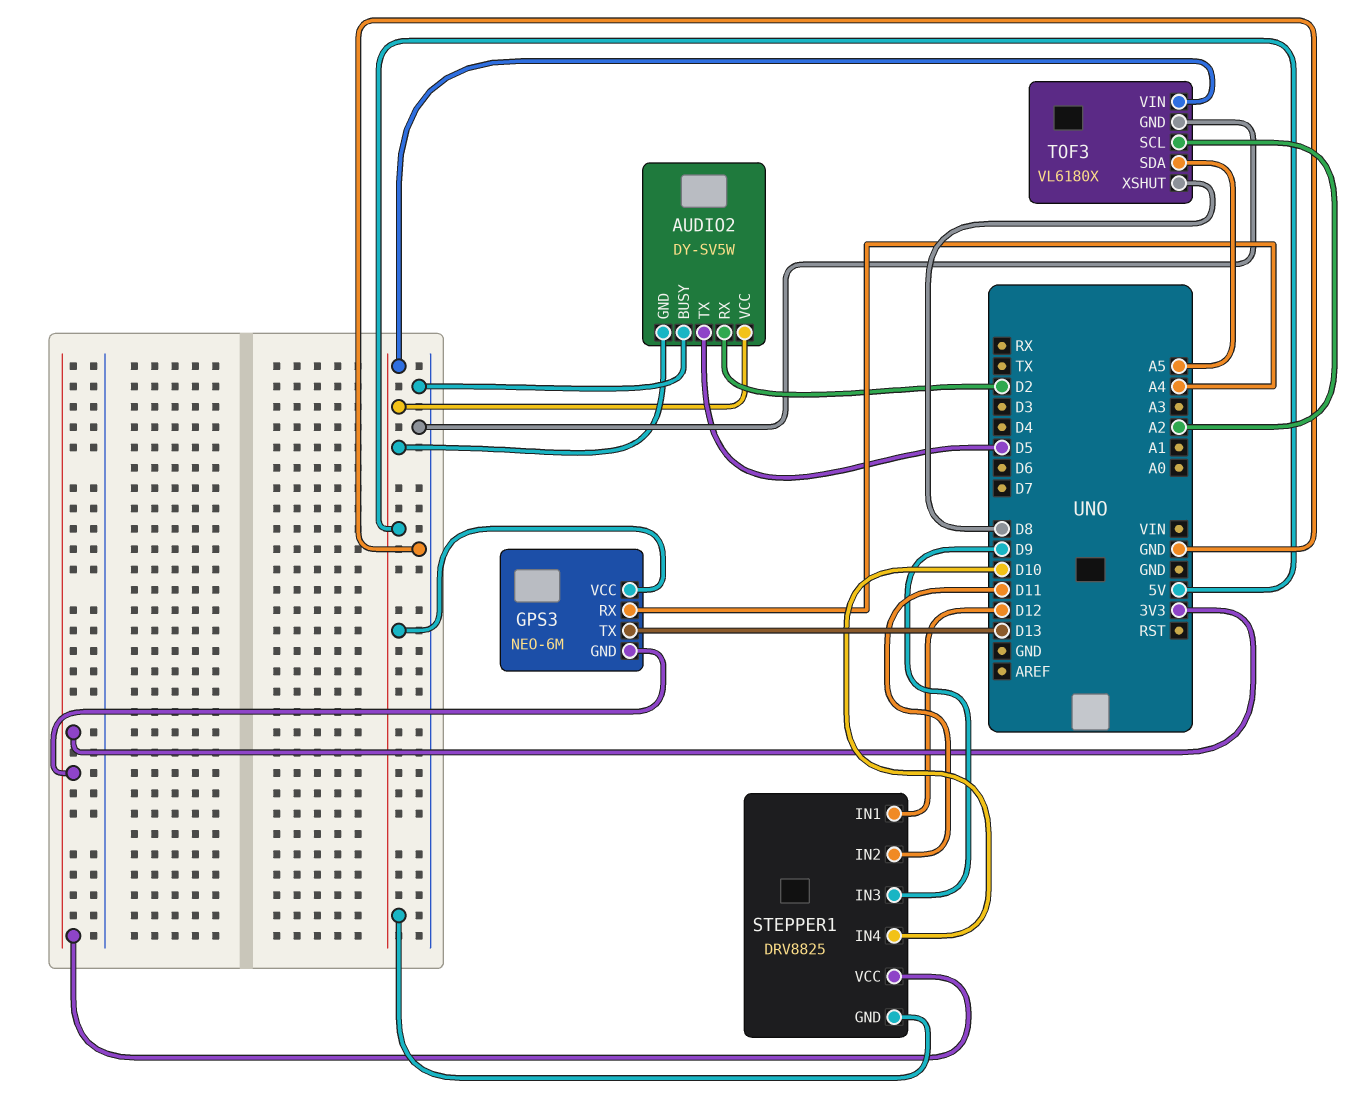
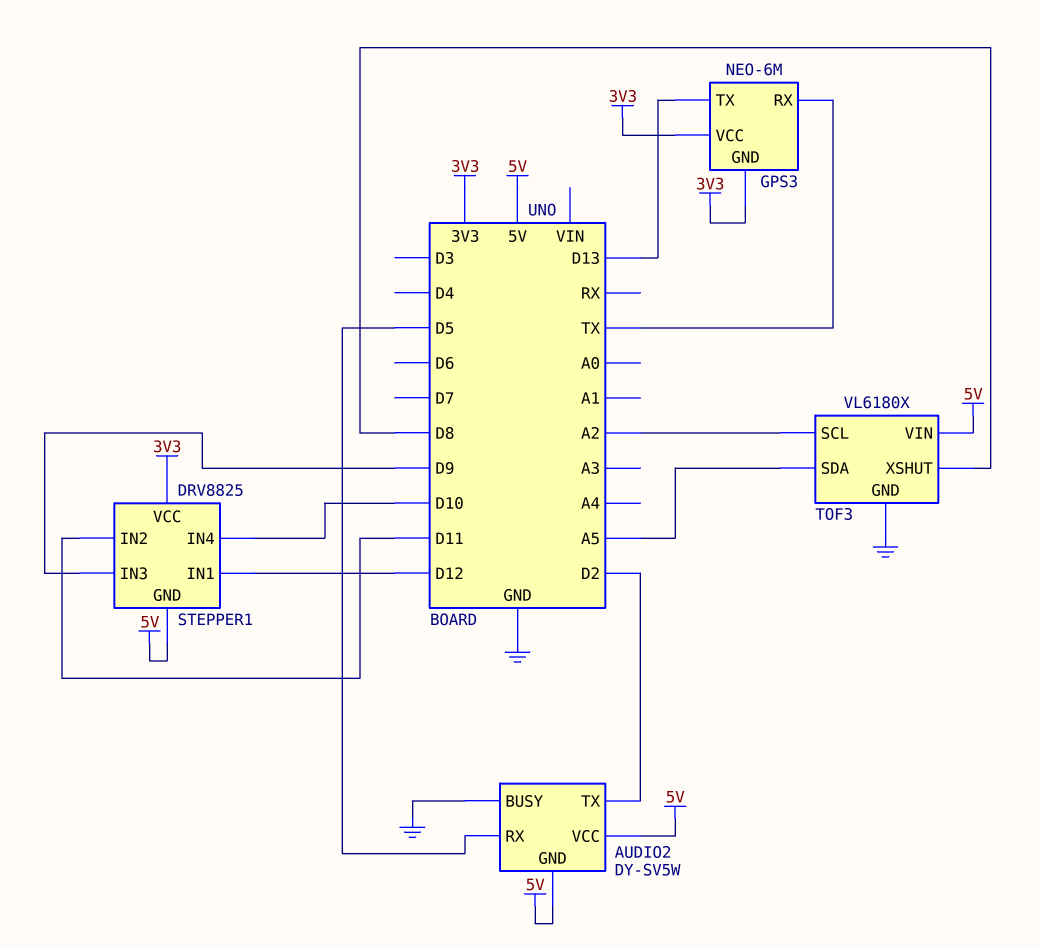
AUDIO2 pin RX: D2 -> D5
AUDIO2 pin TX: D5 -> D2
GPS3 pin RX: A4 -> TX
GPS3 pin VCC: 5V -> 3V3

